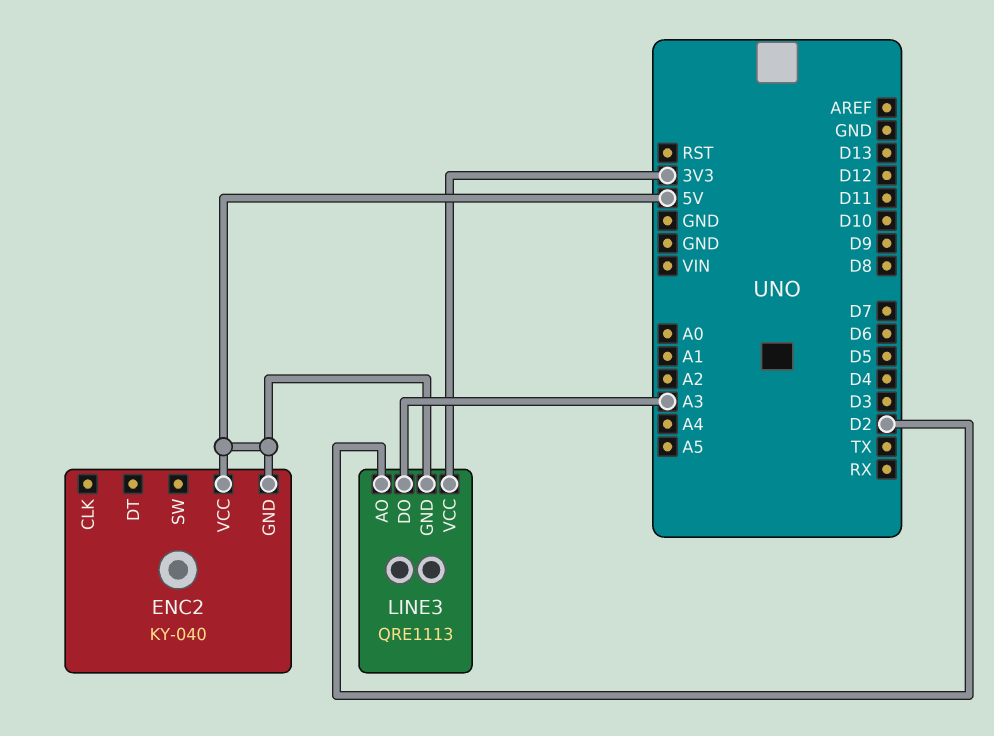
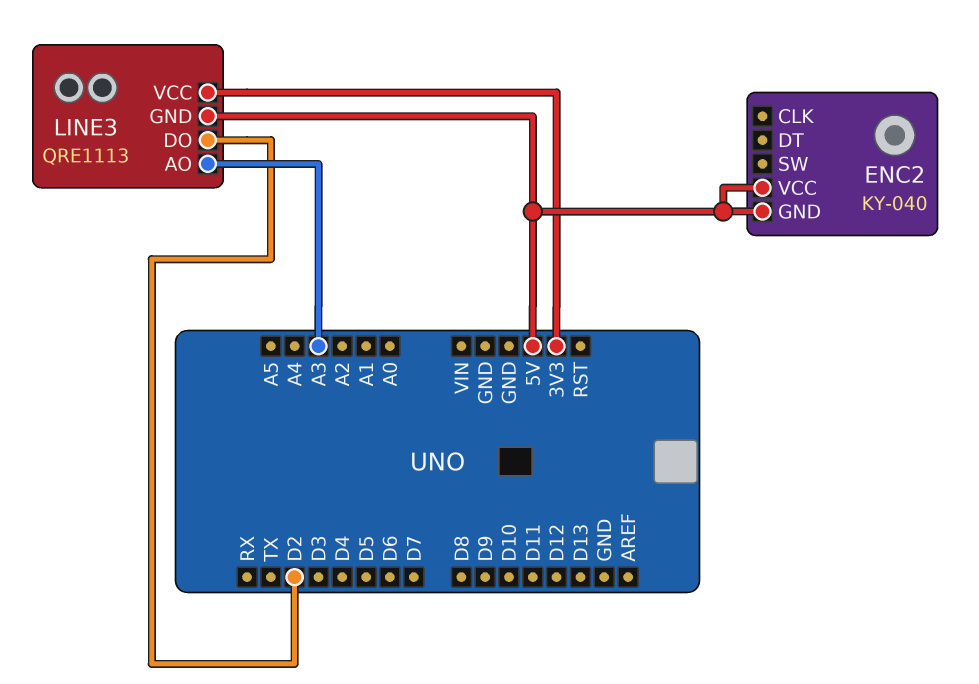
LINE3 pin AO: D2 -> A3
LINE3 pin DO: A3 -> D2

